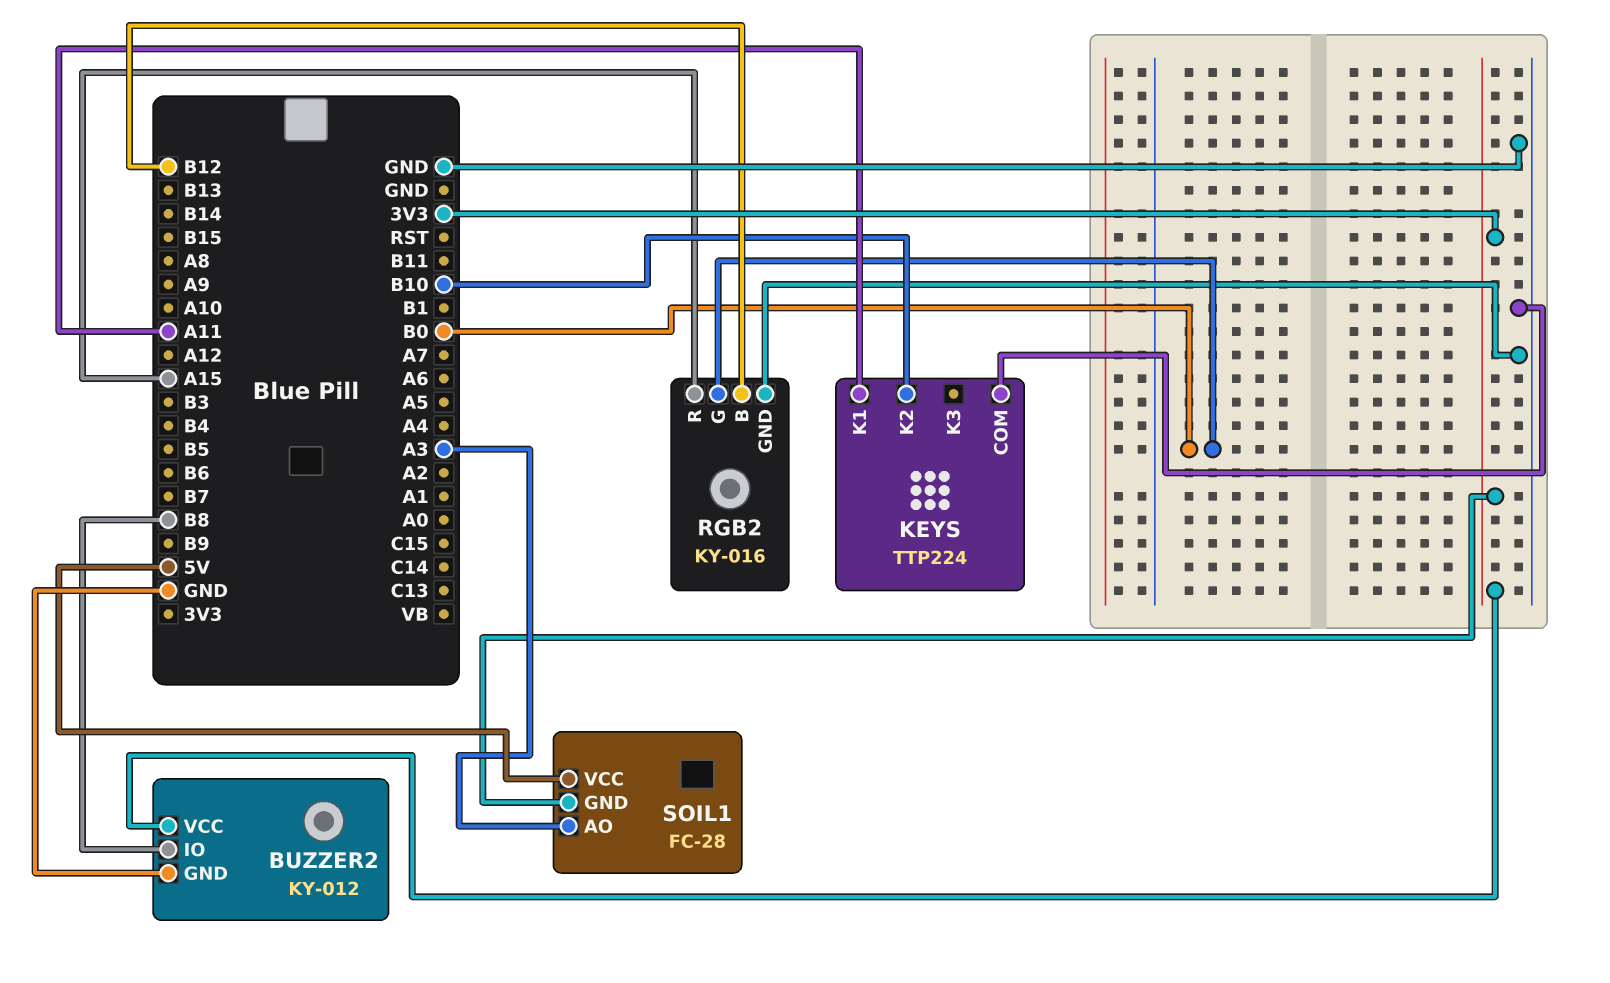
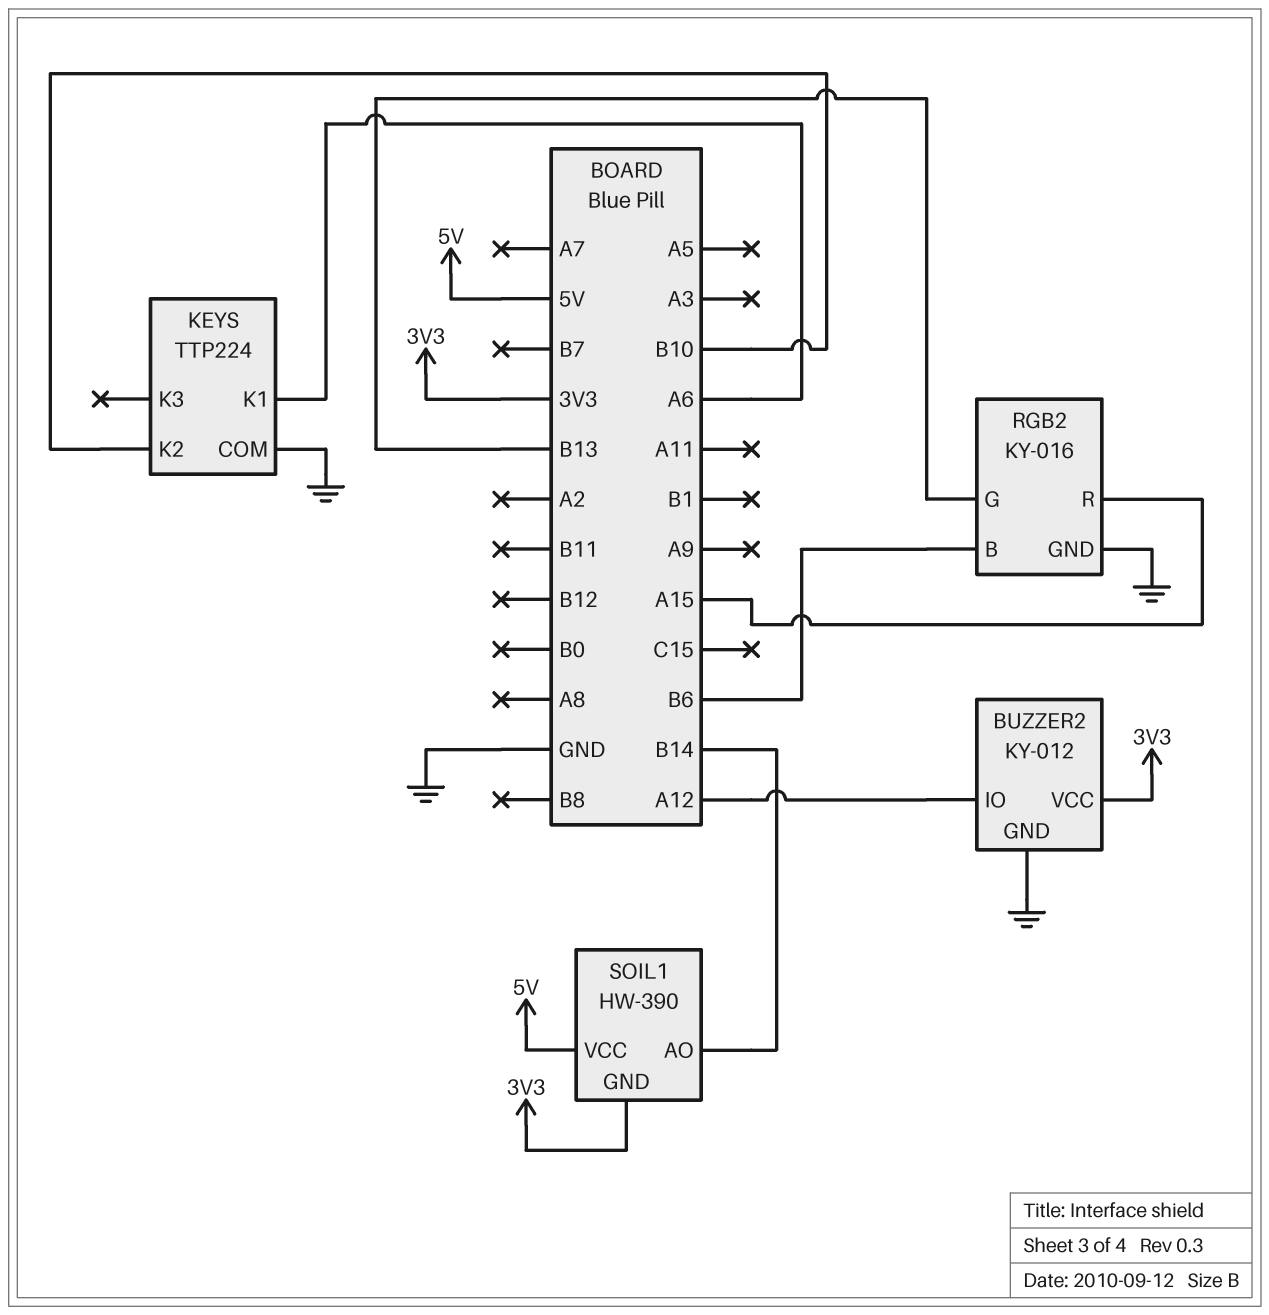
BUZZER2 pin IO: B8 -> A12
KEYS pin K1: A11 -> A6
RGB2 pin B: B12 -> B6
RGB2 pin G: B0 -> B13
SOIL1: FC-28 -> HW-390
SOIL1 pin AO: A3 -> B14

